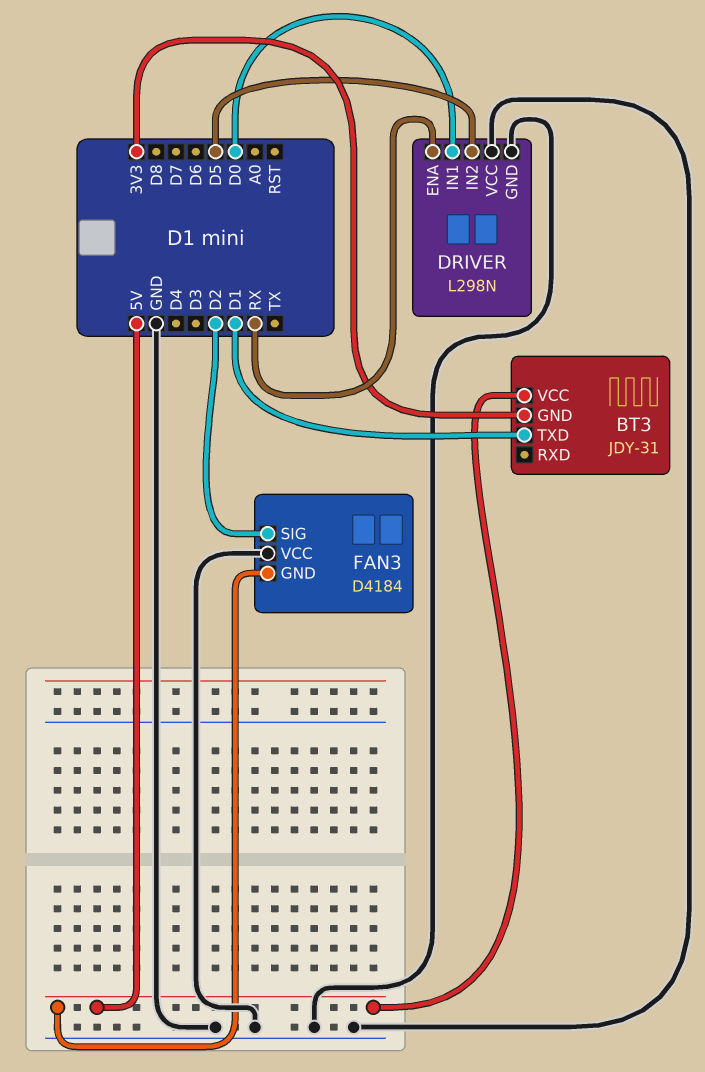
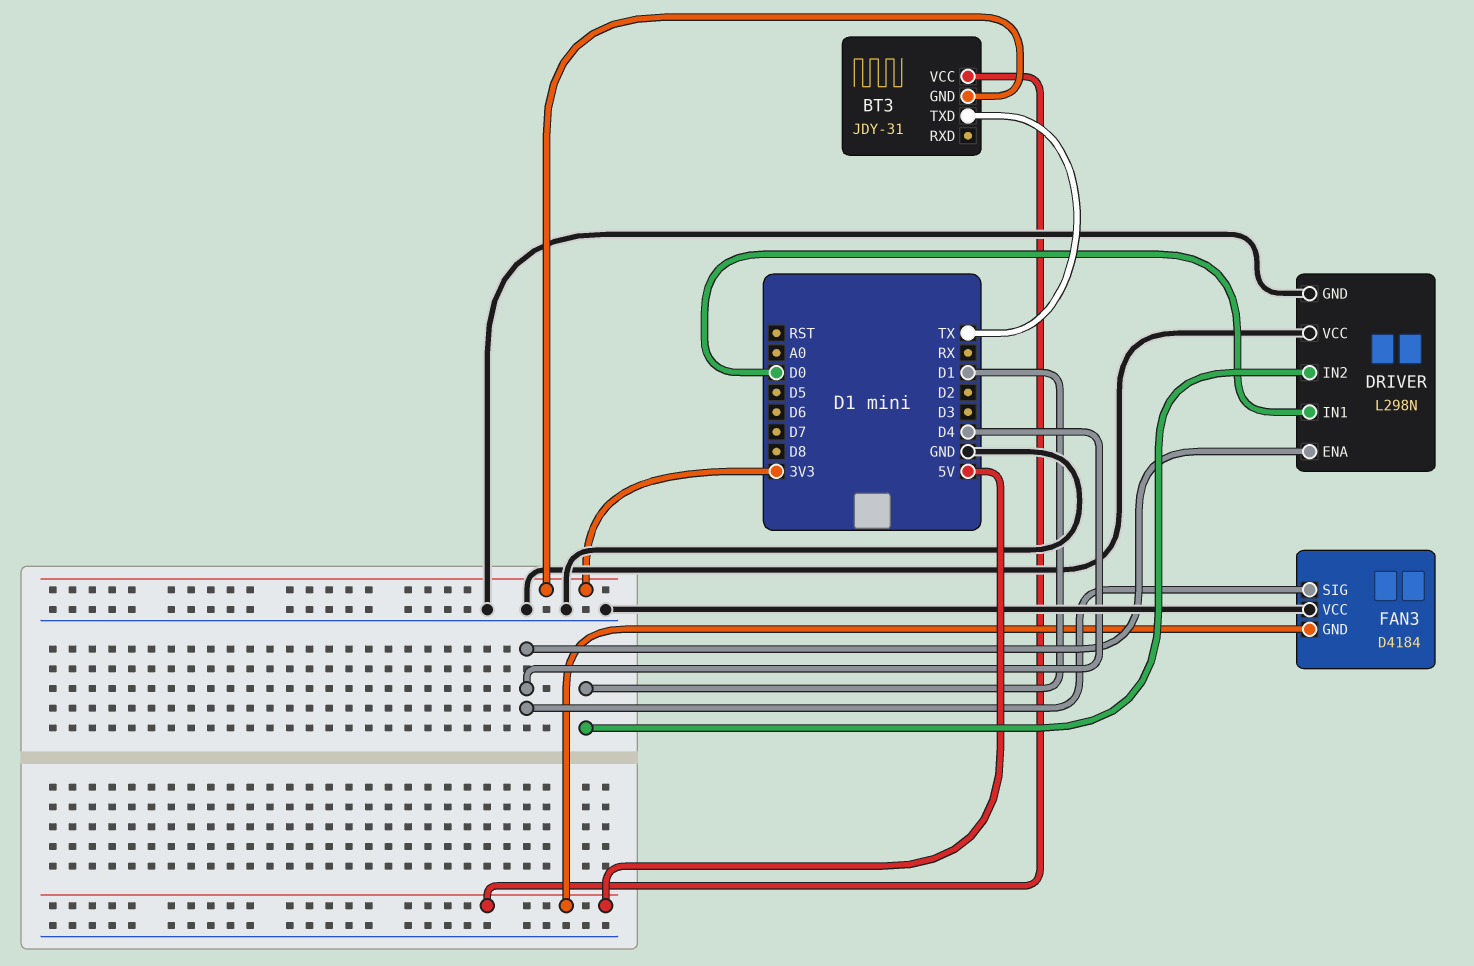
BT3 pin TXD: D1 -> TX
DRIVER pin ENA: RX -> D4
DRIVER pin IN2: D5 -> D1
FAN3 pin SIG: D2 -> D4

